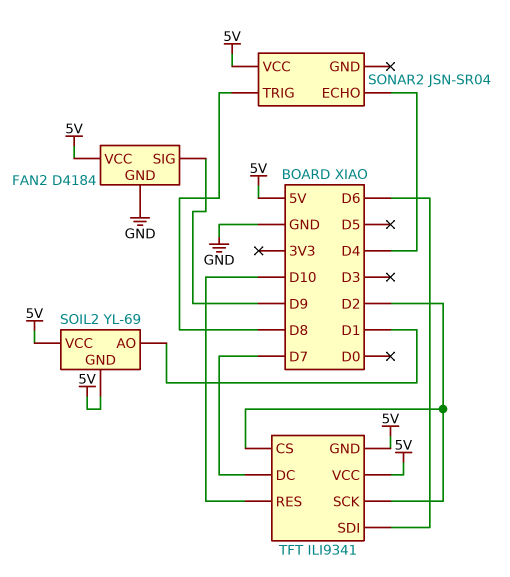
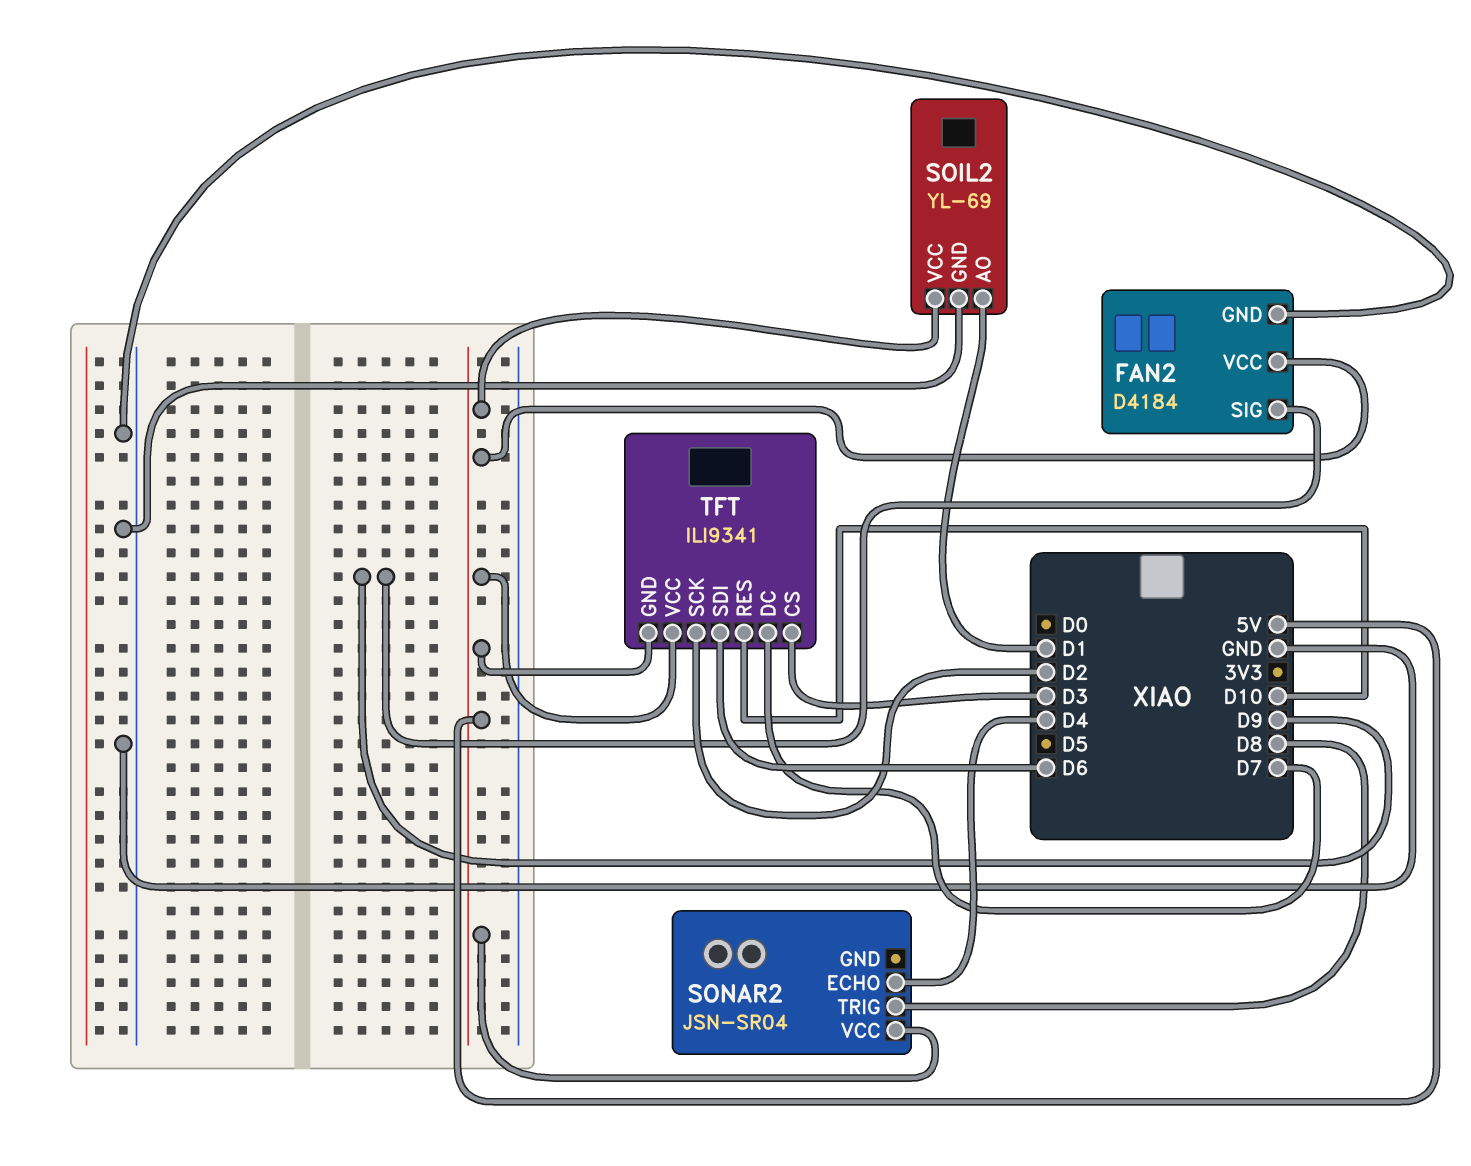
SOIL2 pin GND: 5V -> GND
TFT pin CS: D2 -> D3

